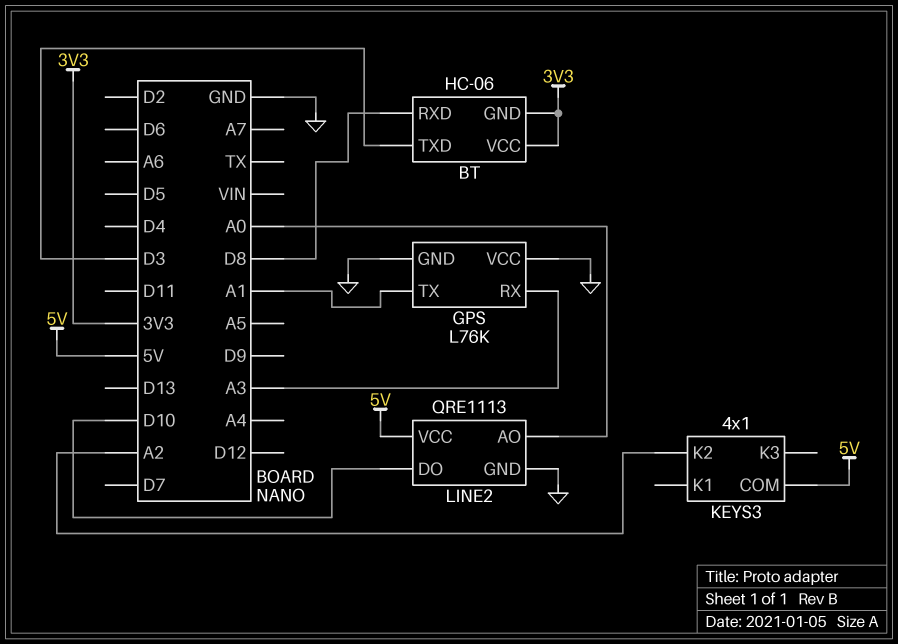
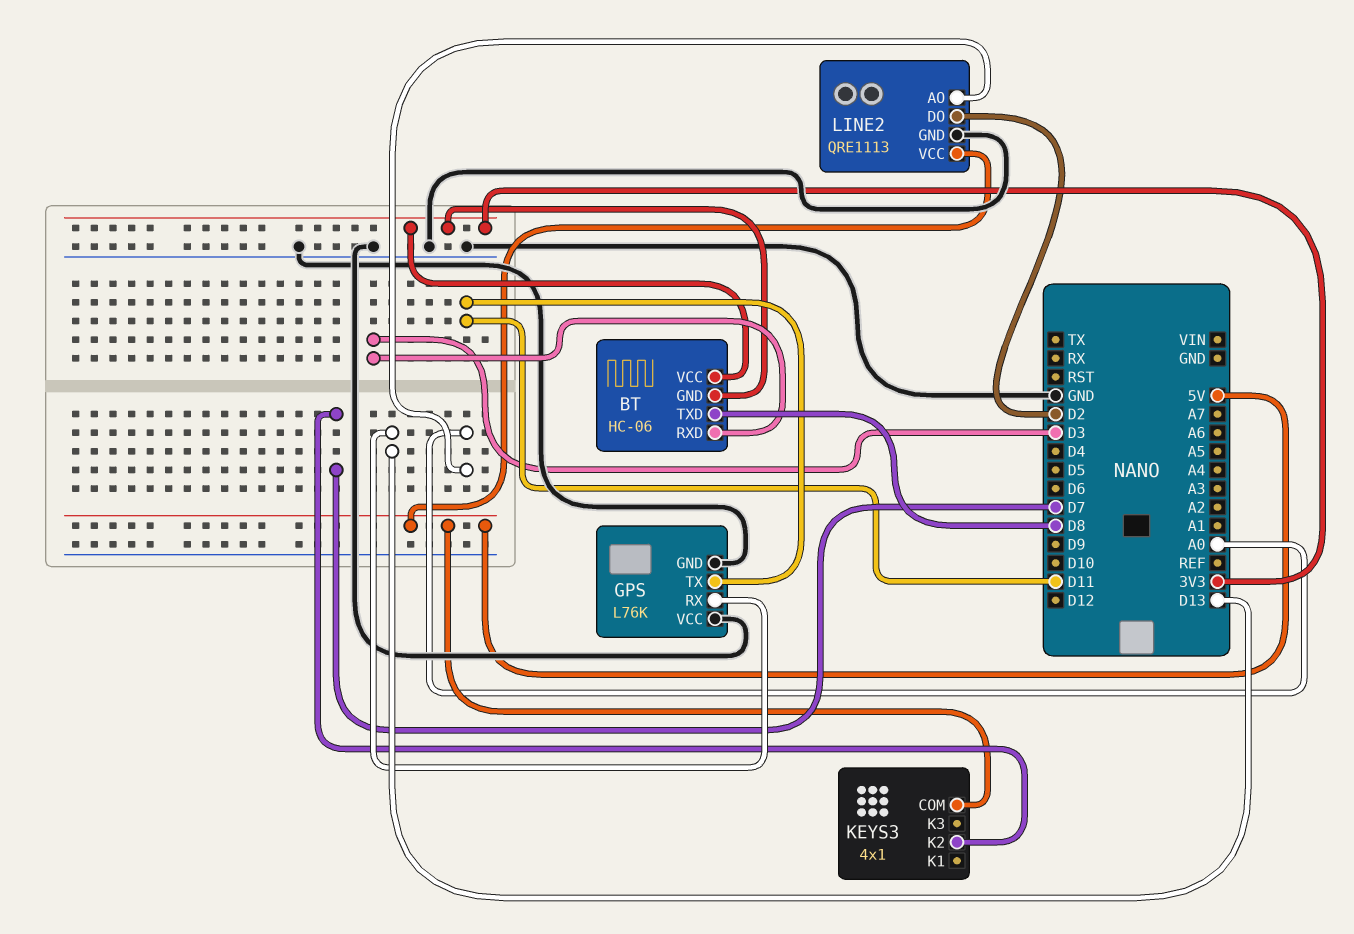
BT pin RXD: D8 -> D3
BT pin TXD: D3 -> D8
GPS pin RX: A3 -> D13
GPS pin TX: A1 -> D11
KEYS3 pin K2: A2 -> D7
LINE2 pin DO: D10 -> D2

